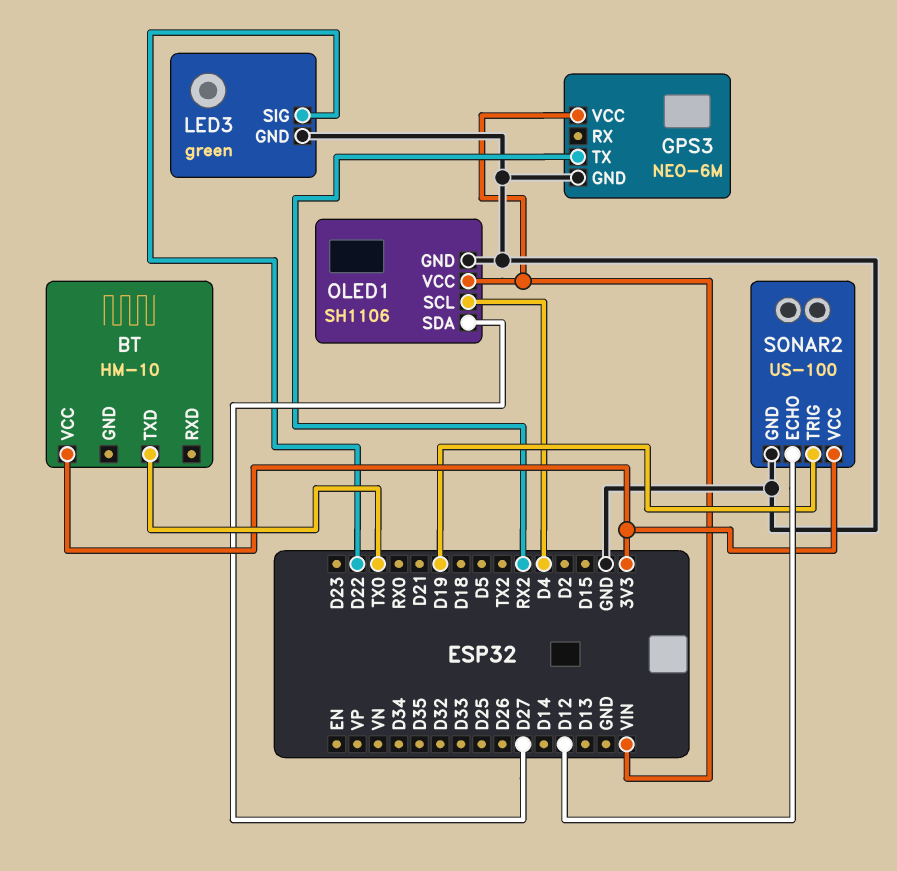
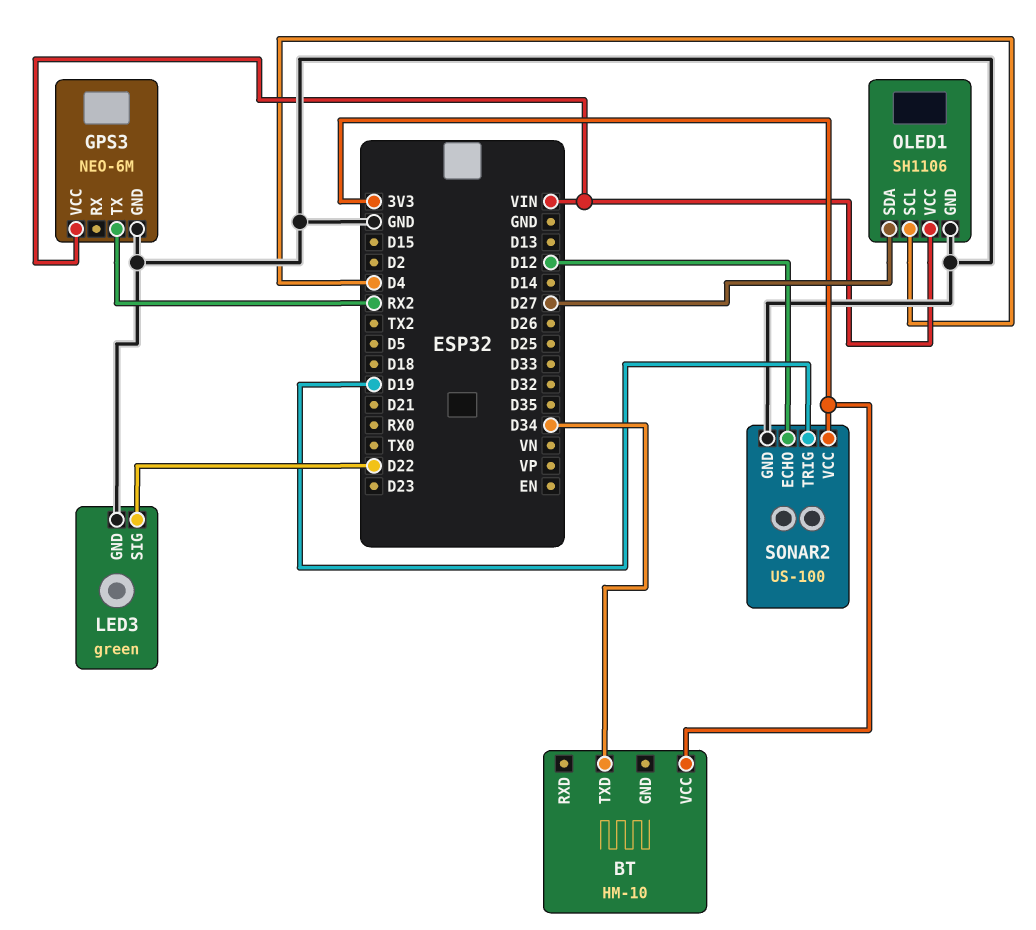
BT pin TXD: TX0 -> D34

